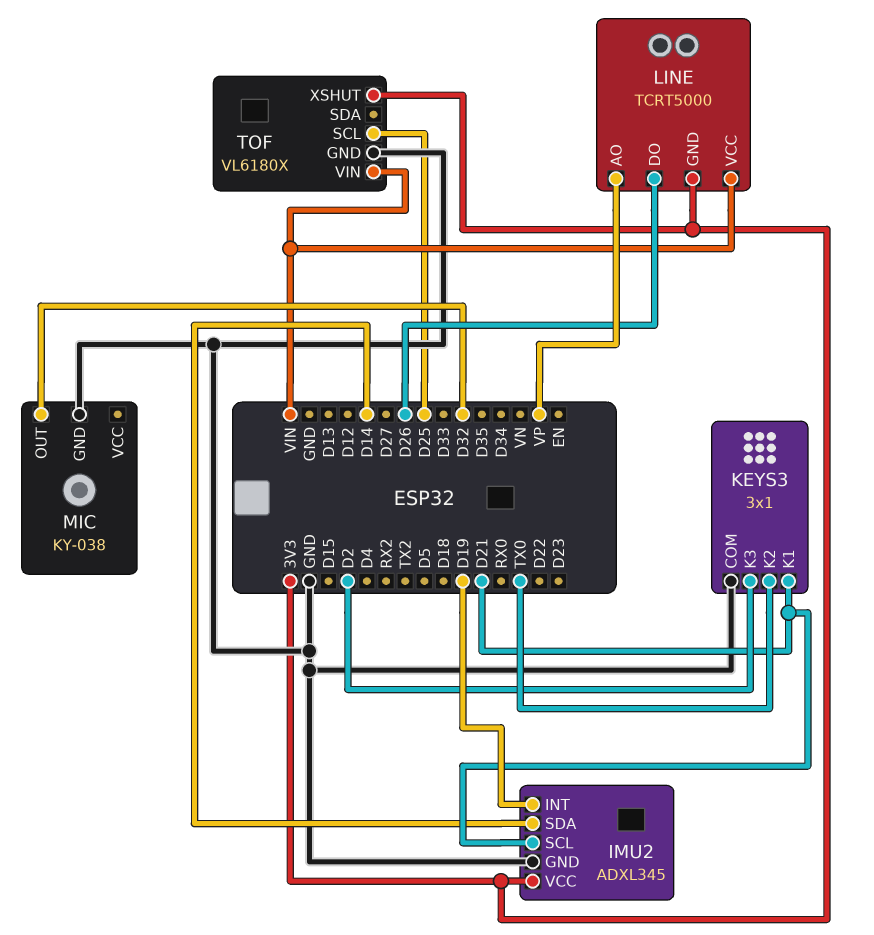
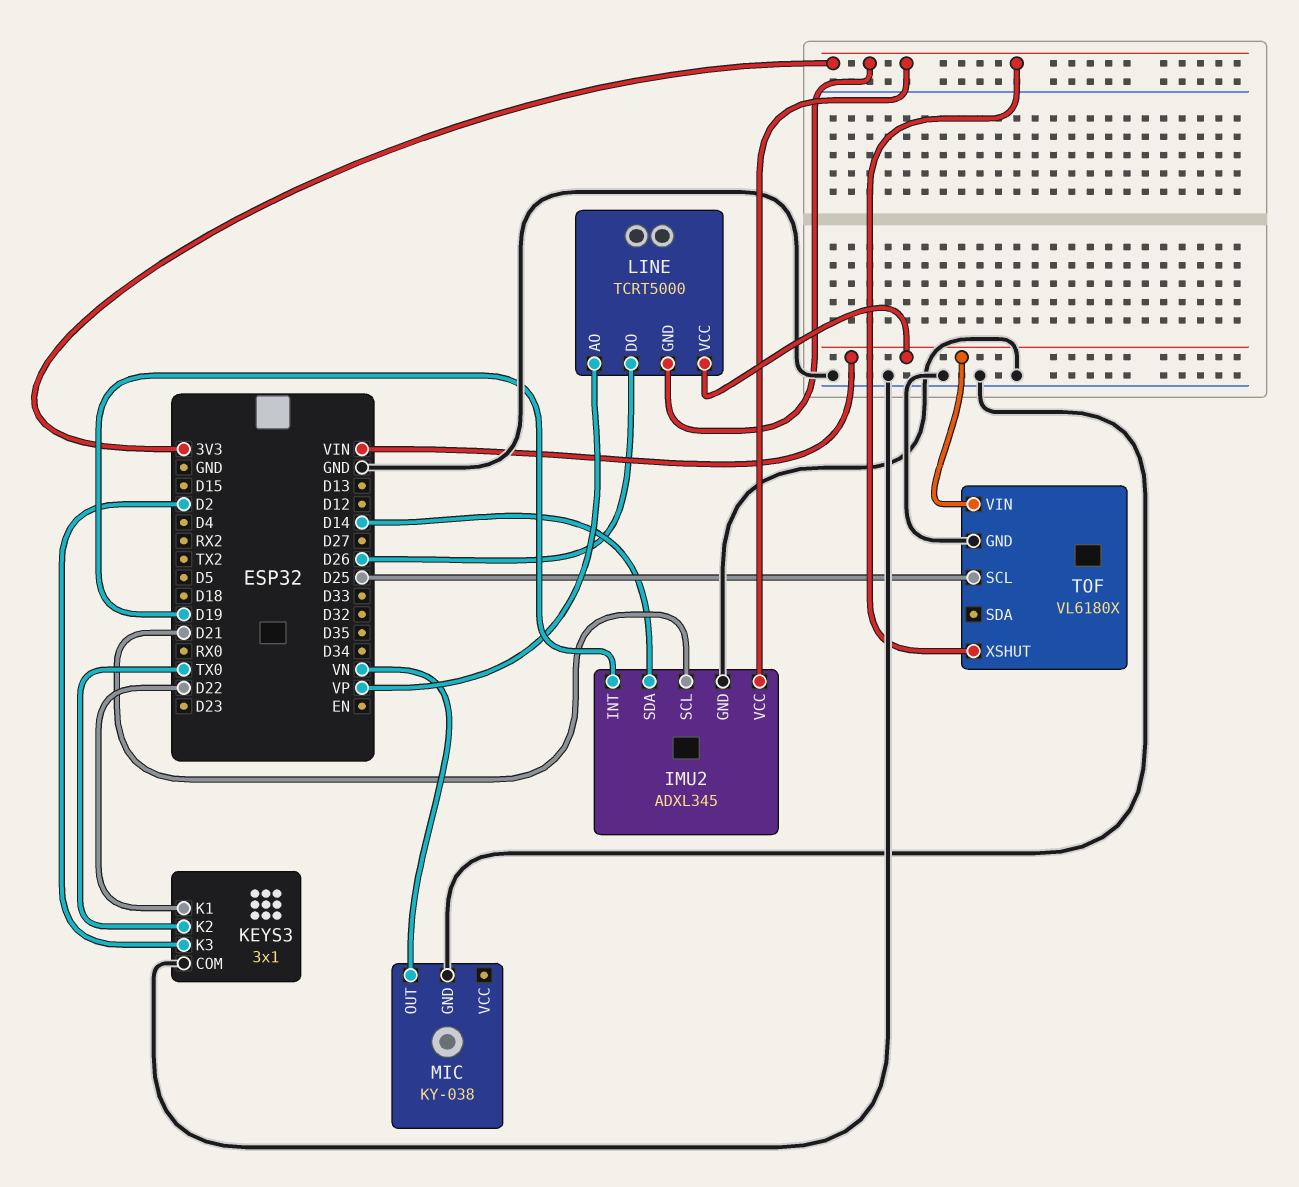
KEYS3 pin K1: D21 -> D22
MIC pin OUT: D32 -> VN

